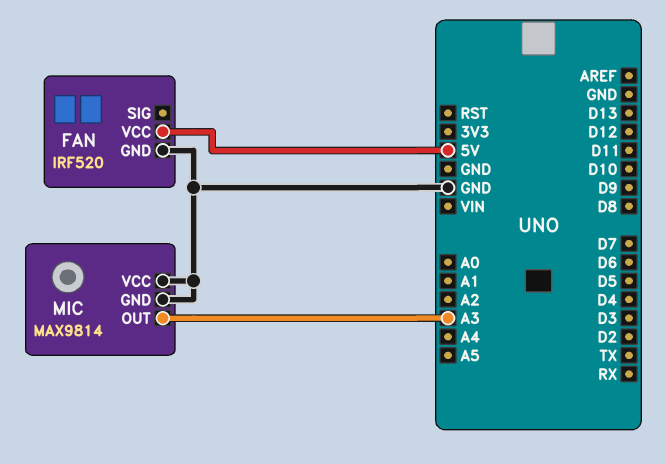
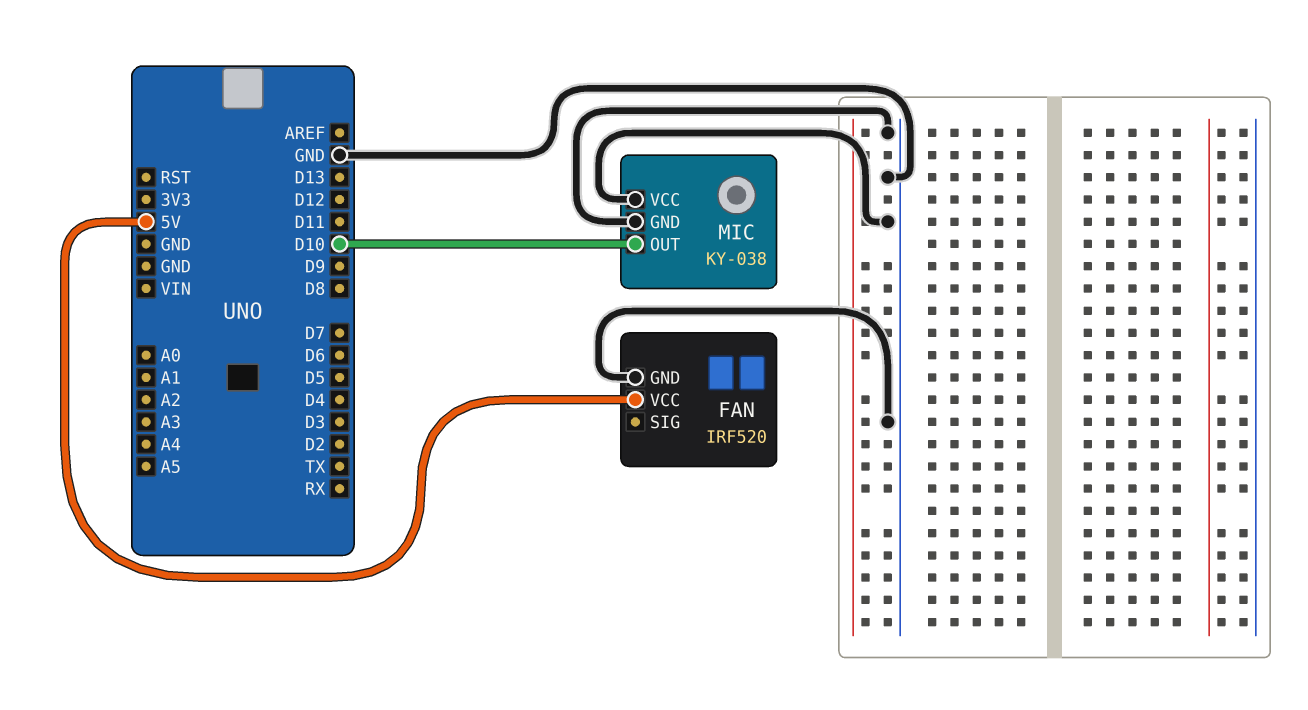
MIC: MAX9814 -> KY-038
MIC pin OUT: A3 -> D10

